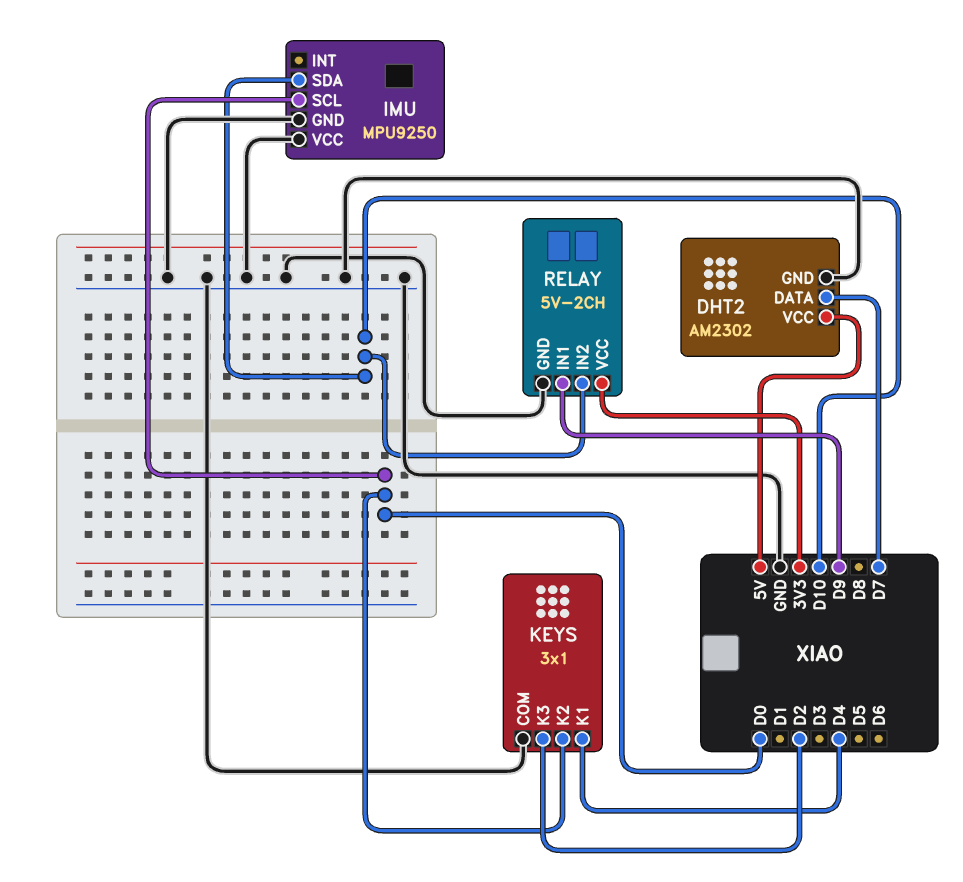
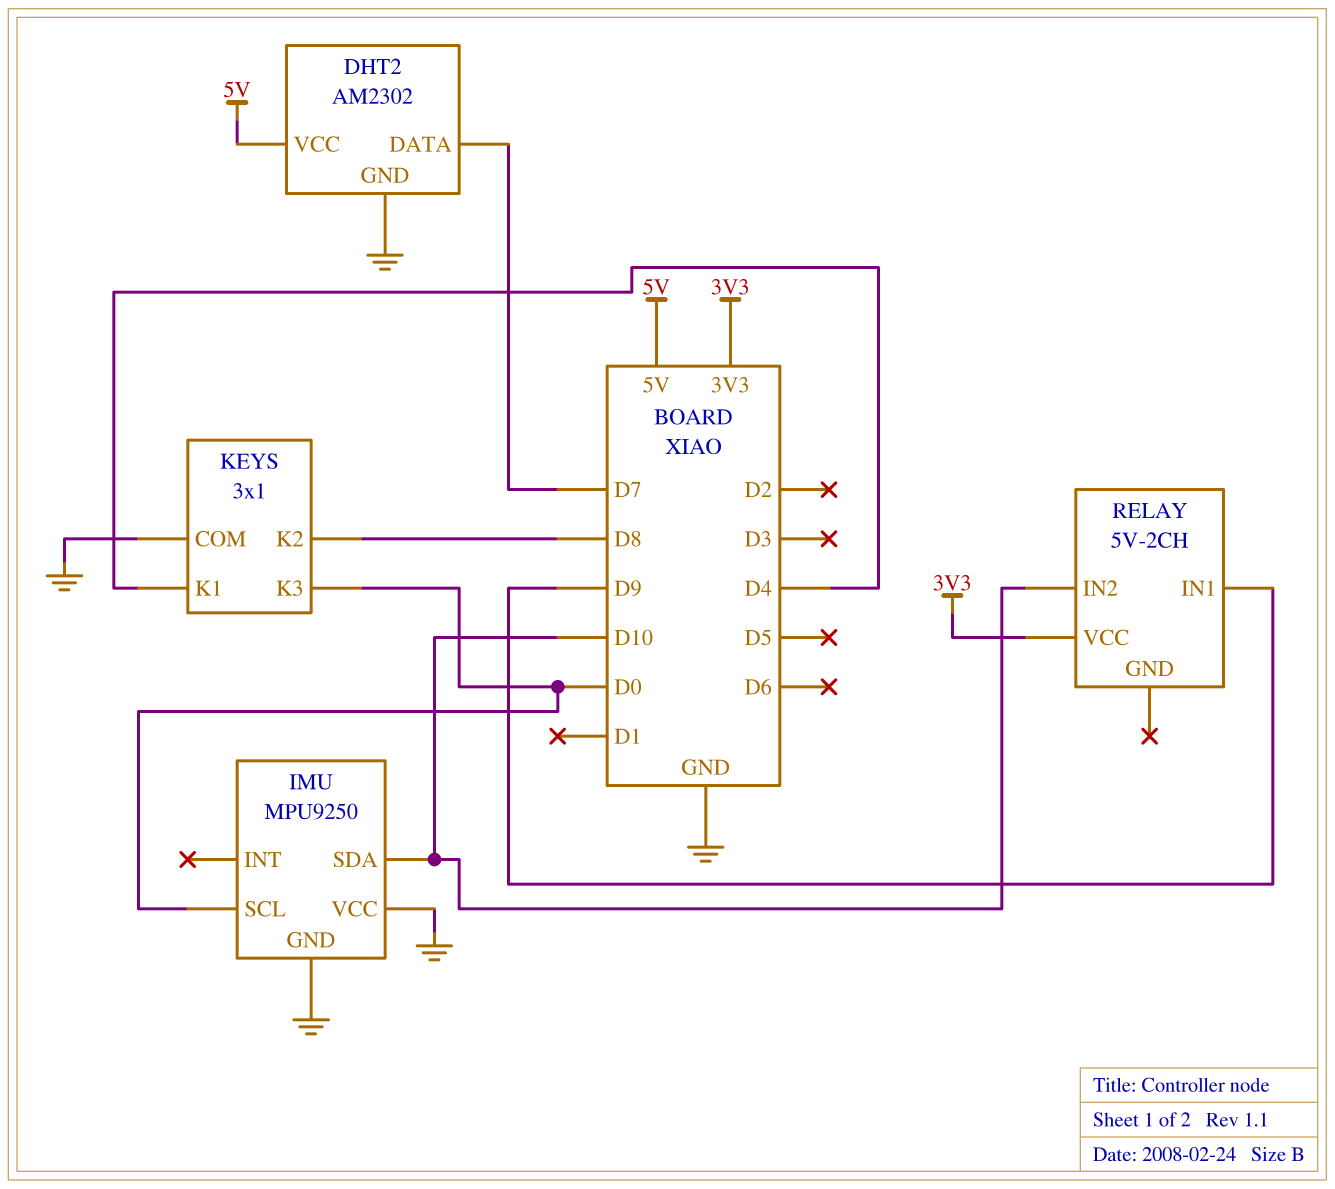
KEYS pin K2: D0 -> D8
KEYS pin K3: D2 -> D0
RELAY pin GND: GND -> none

